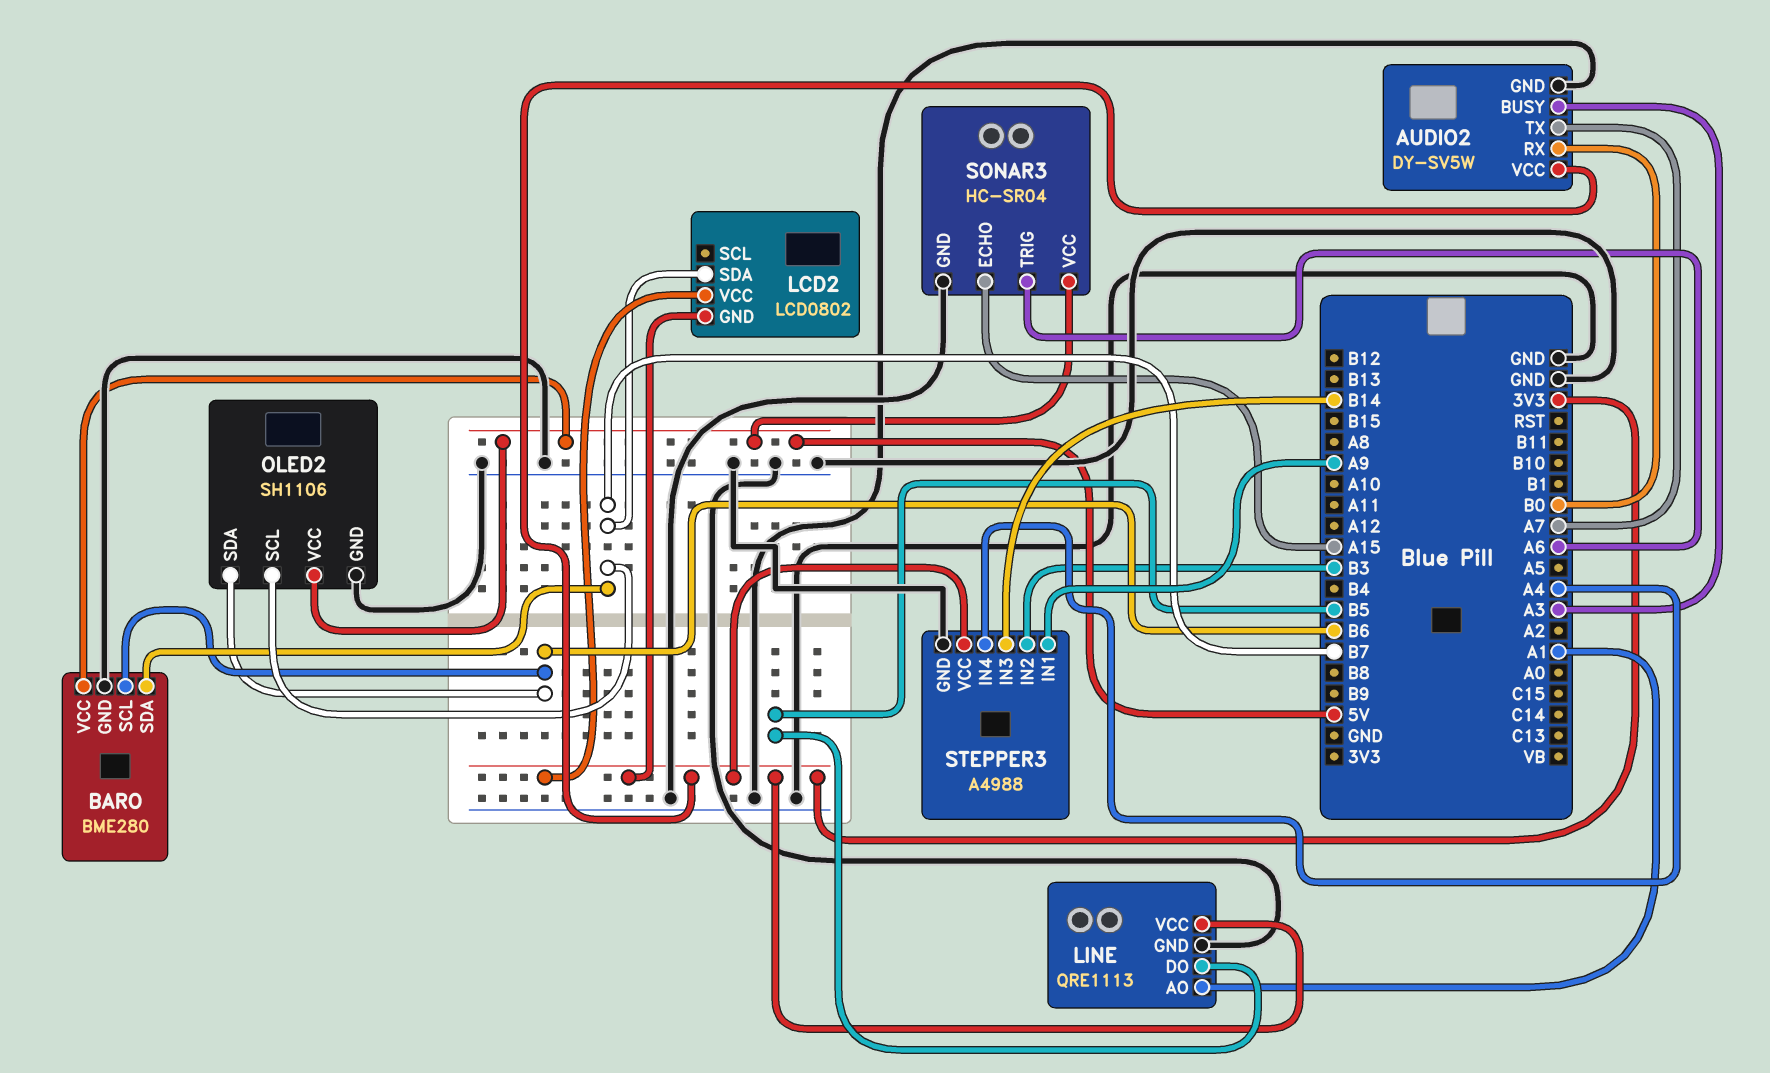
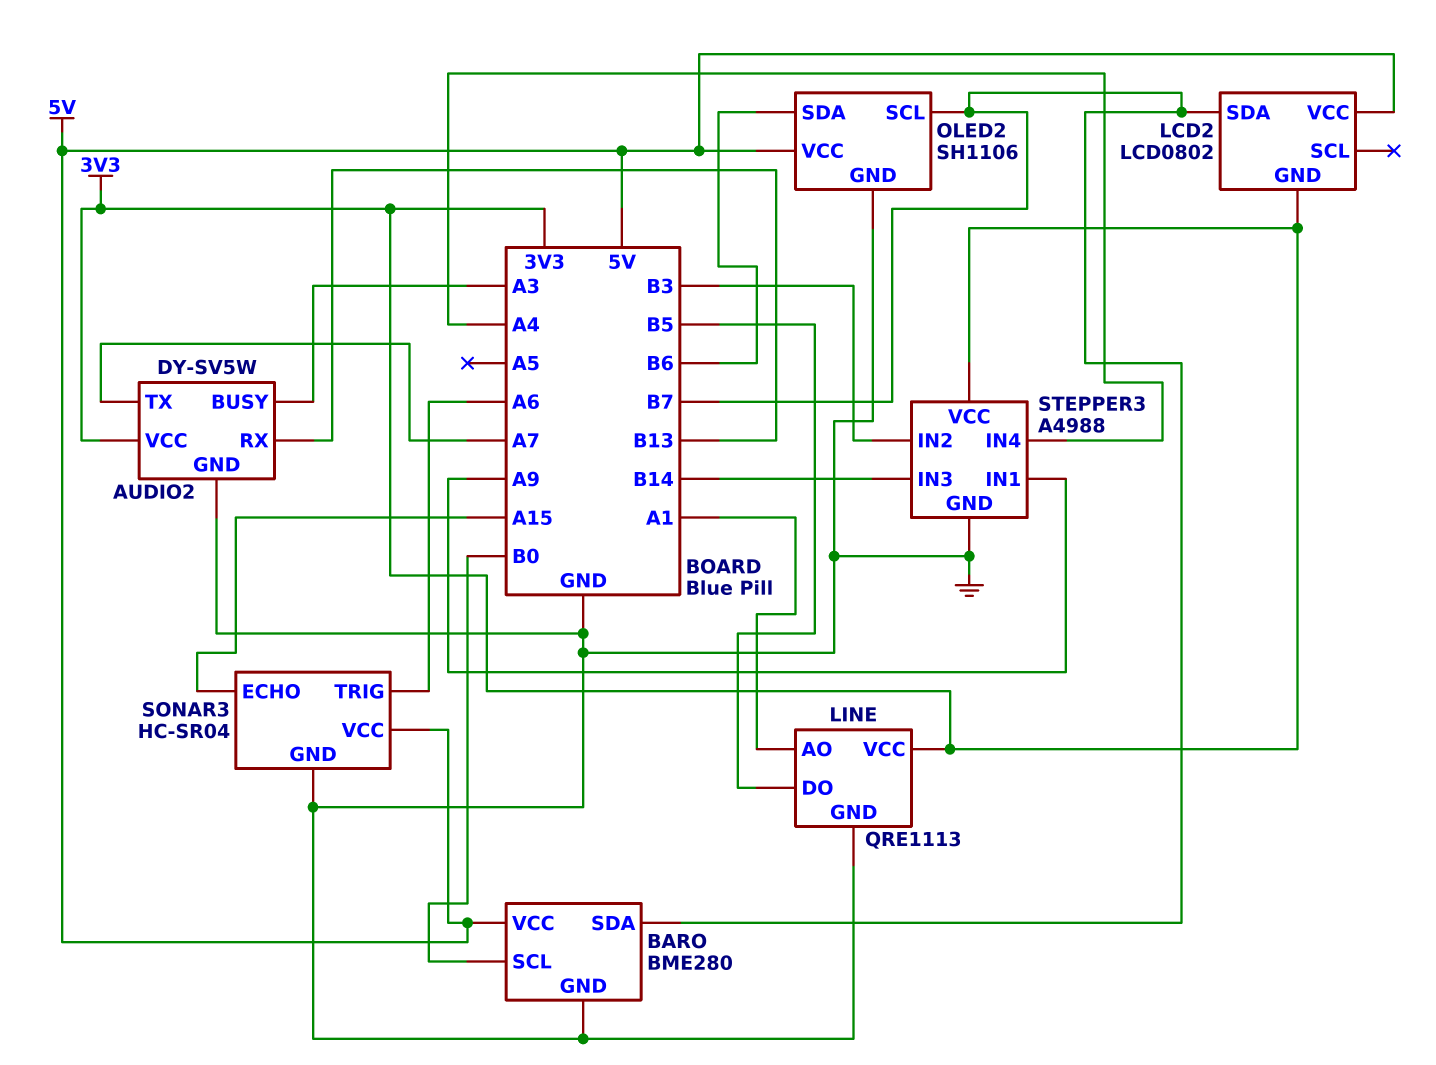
AUDIO2 pin RX: B0 -> B13
BARO pin SCL: B6 -> B0
LCD2 pin VCC: 3V3 -> 5V

